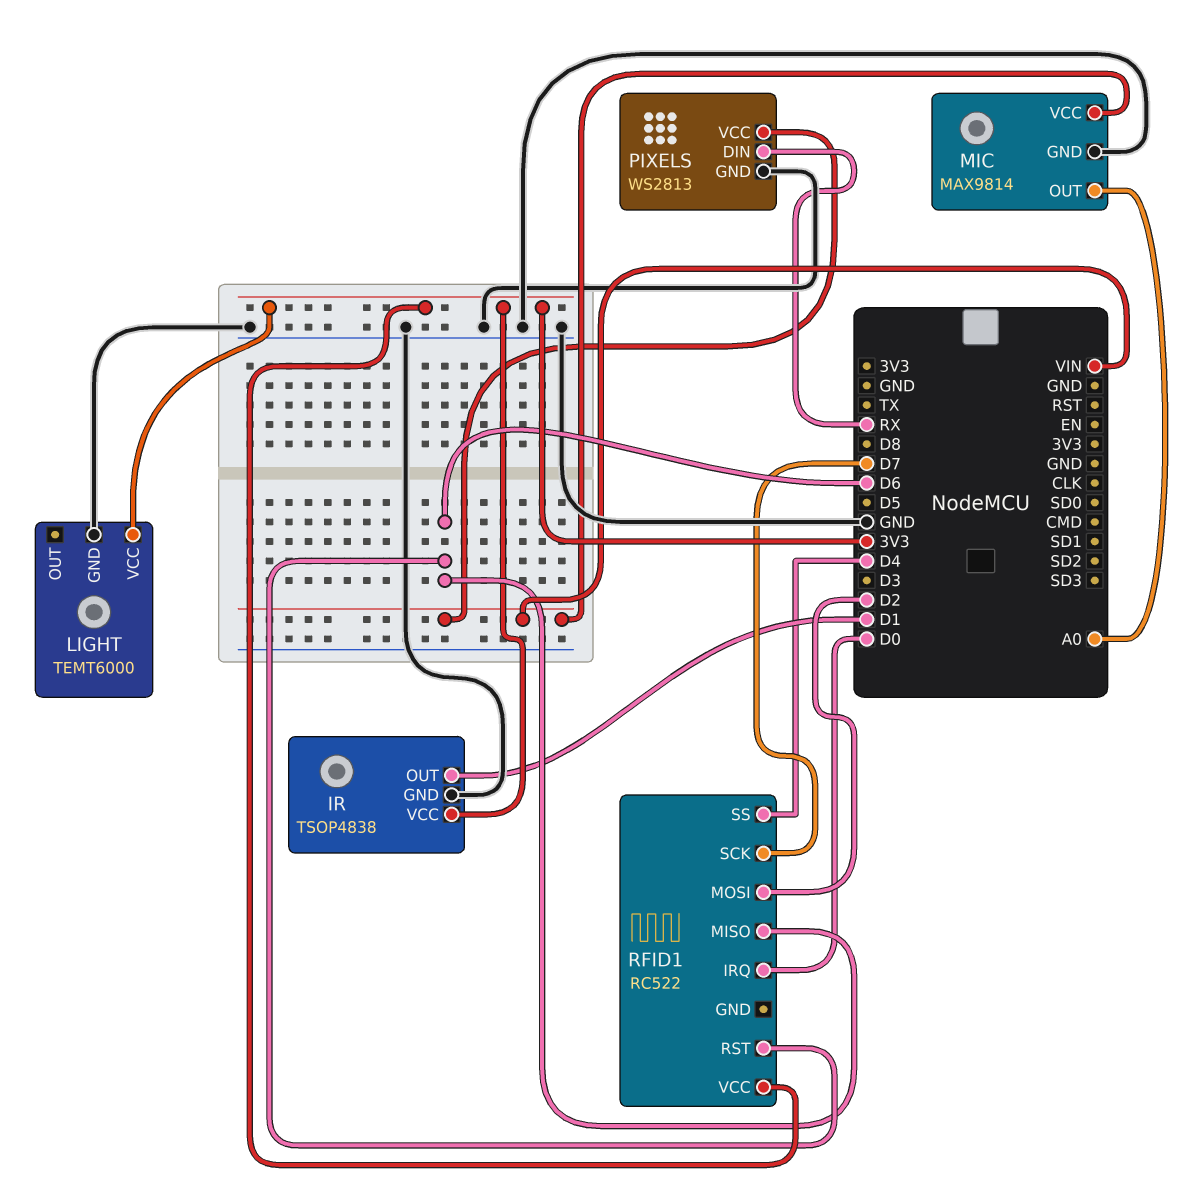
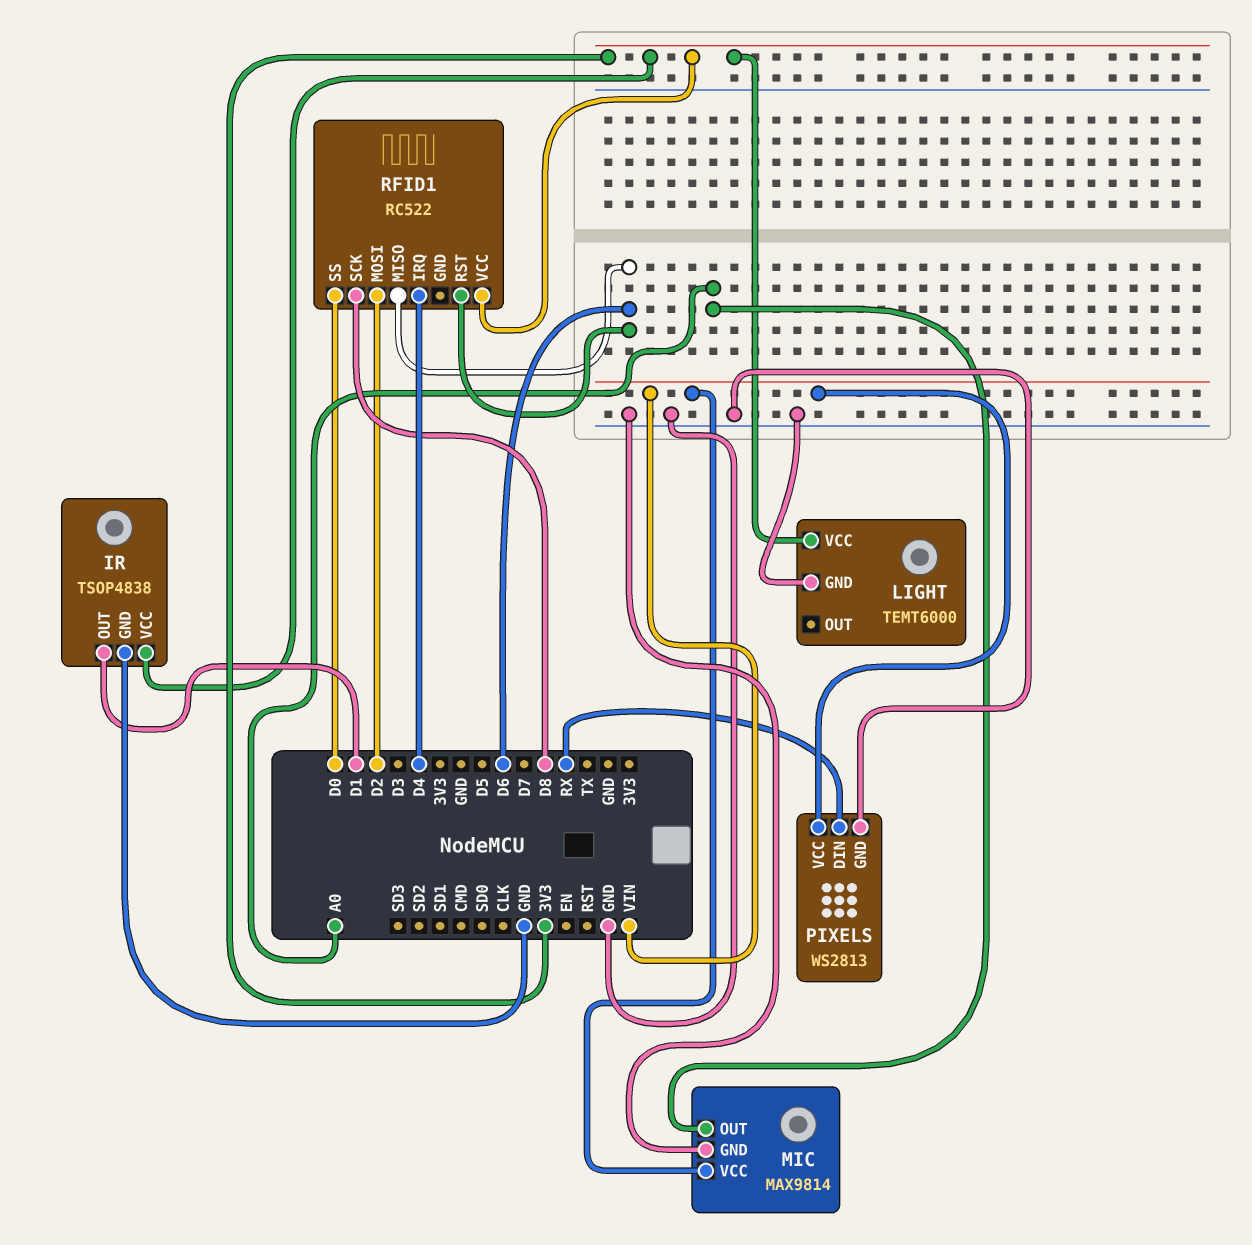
RFID1 pin IRQ: D0 -> D4
RFID1 pin SCK: D7 -> D8
RFID1 pin SS: D4 -> D0

